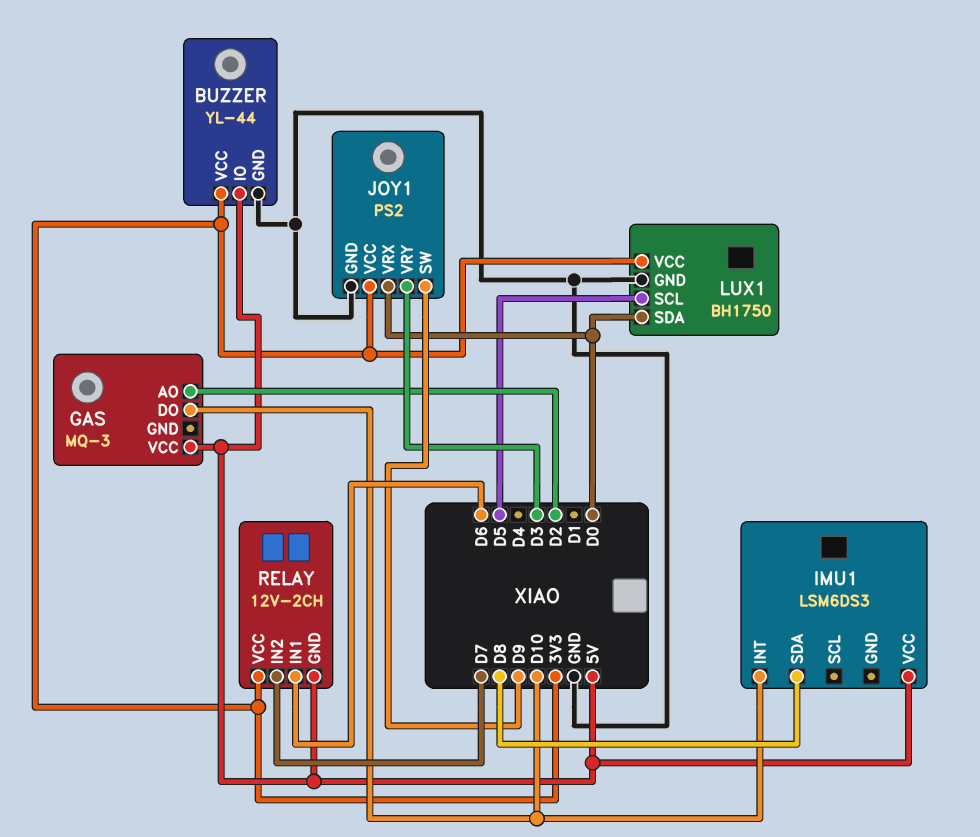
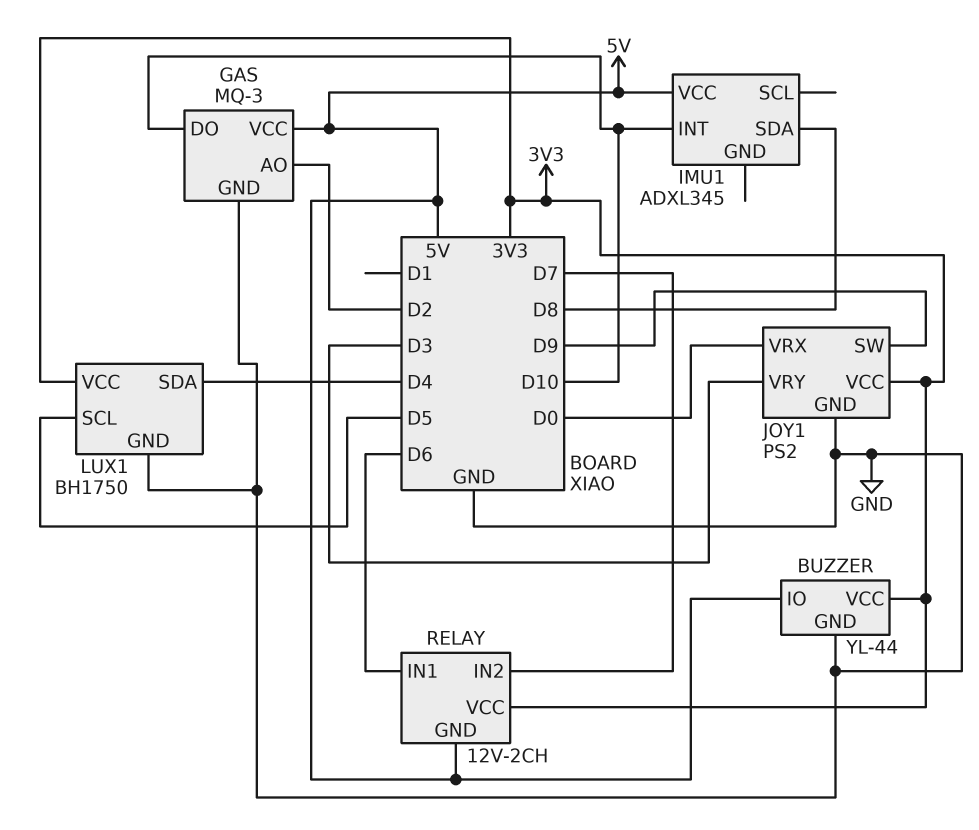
GAS pin GND: none -> GND
IMU1: LSM6DS3 -> ADXL345
LUX1 pin SDA: D0 -> D4

